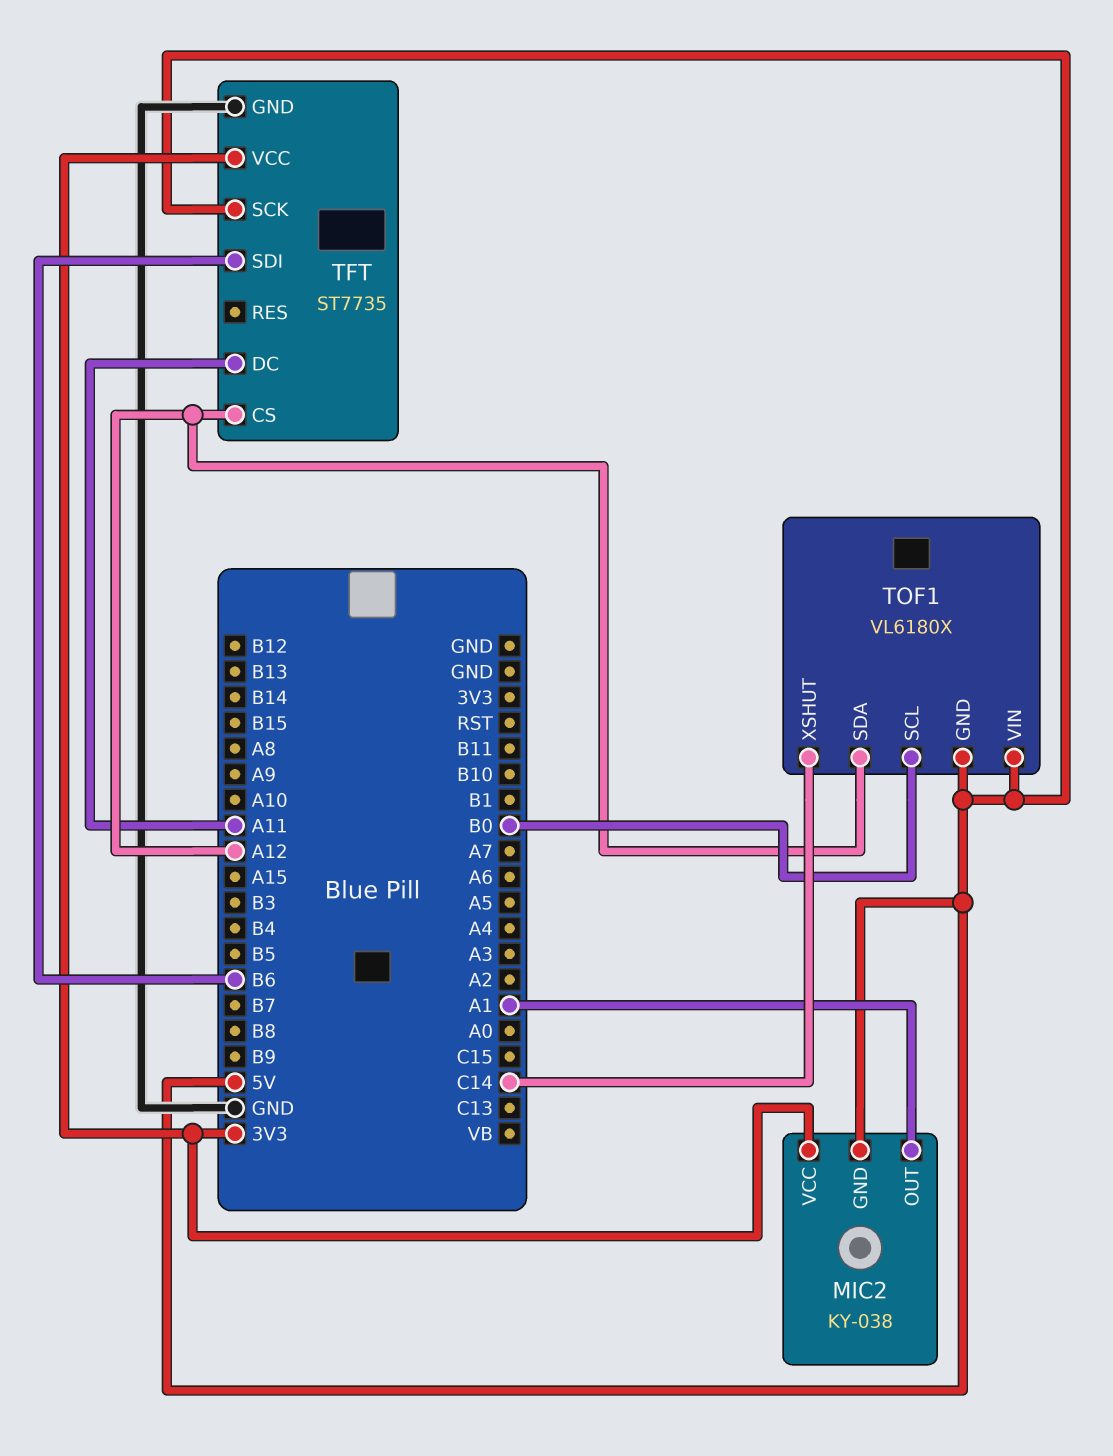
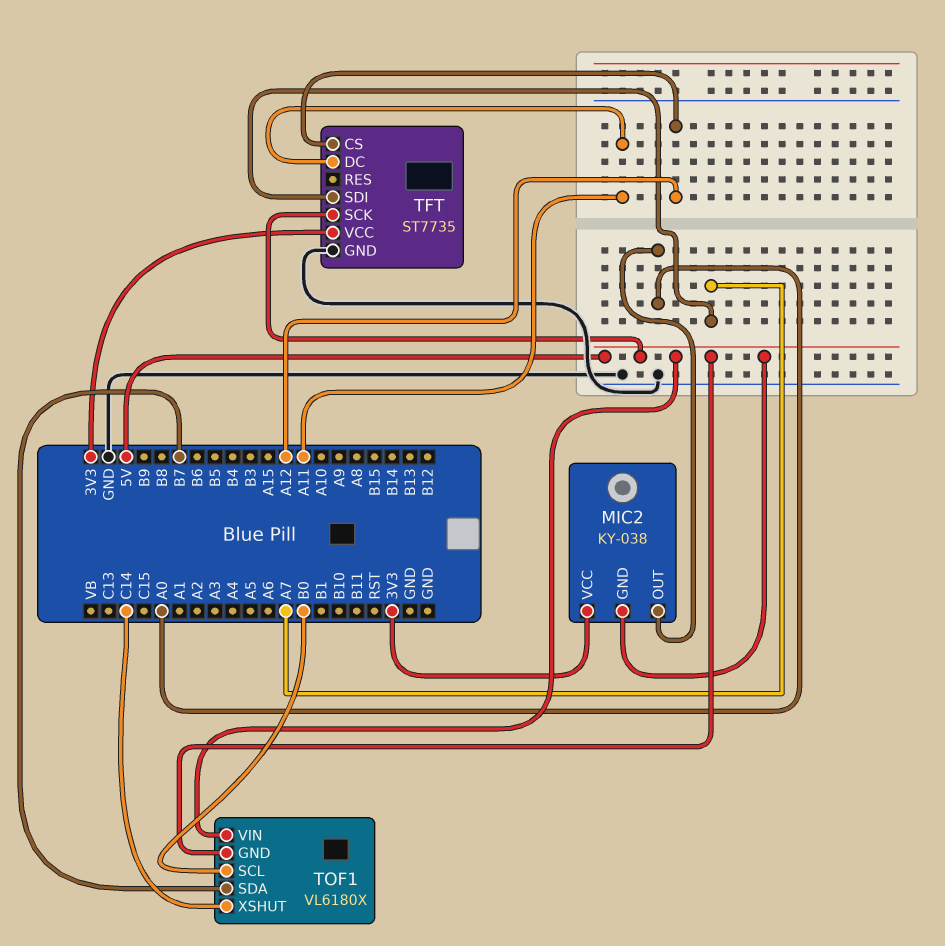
MIC2 pin OUT: A1 -> A0
TFT pin SDI: B6 -> A7
TOF1 pin SDA: A12 -> B7

